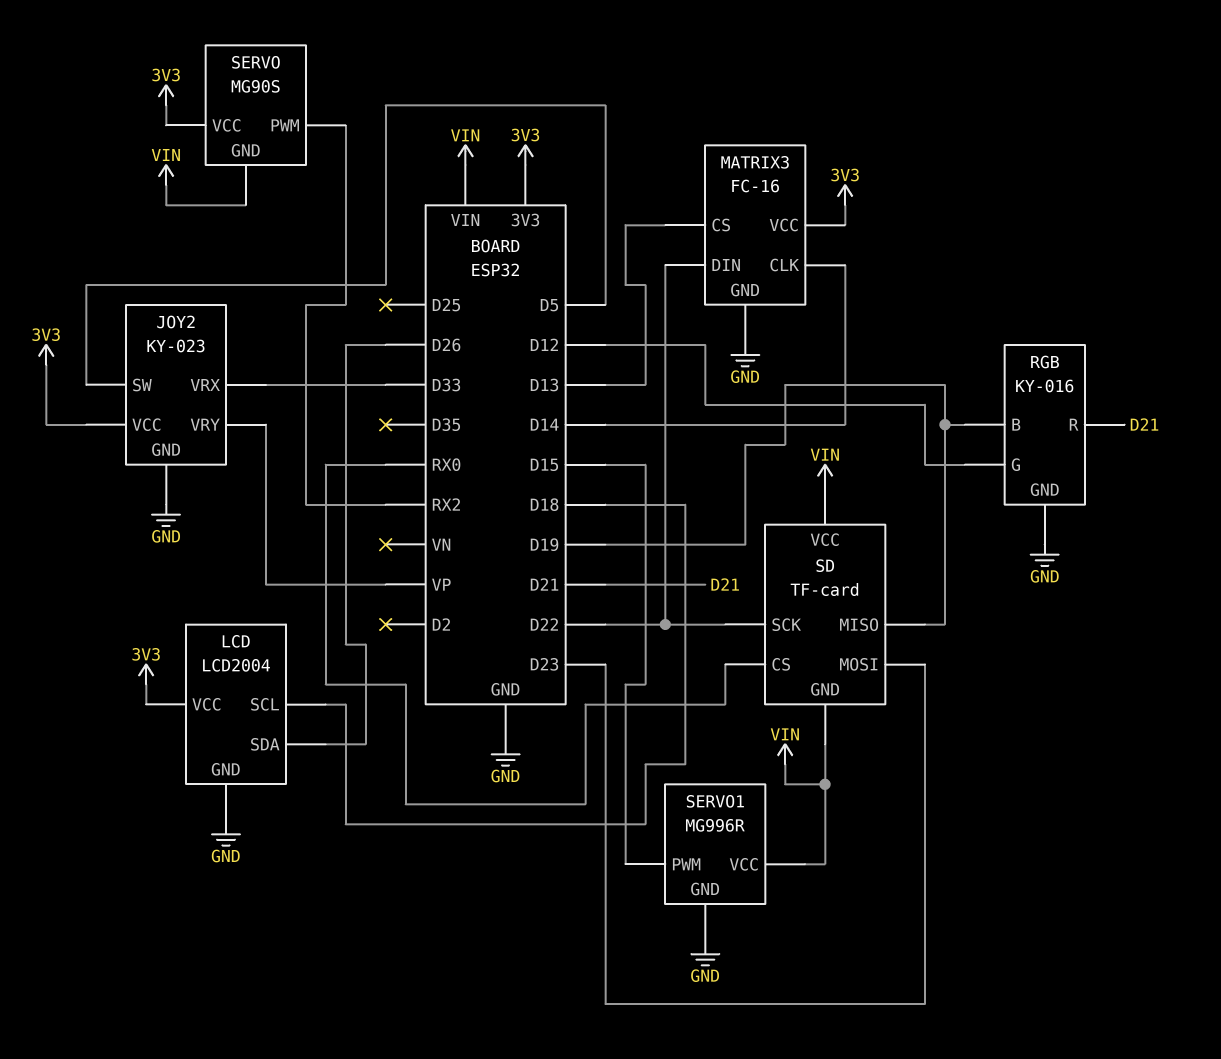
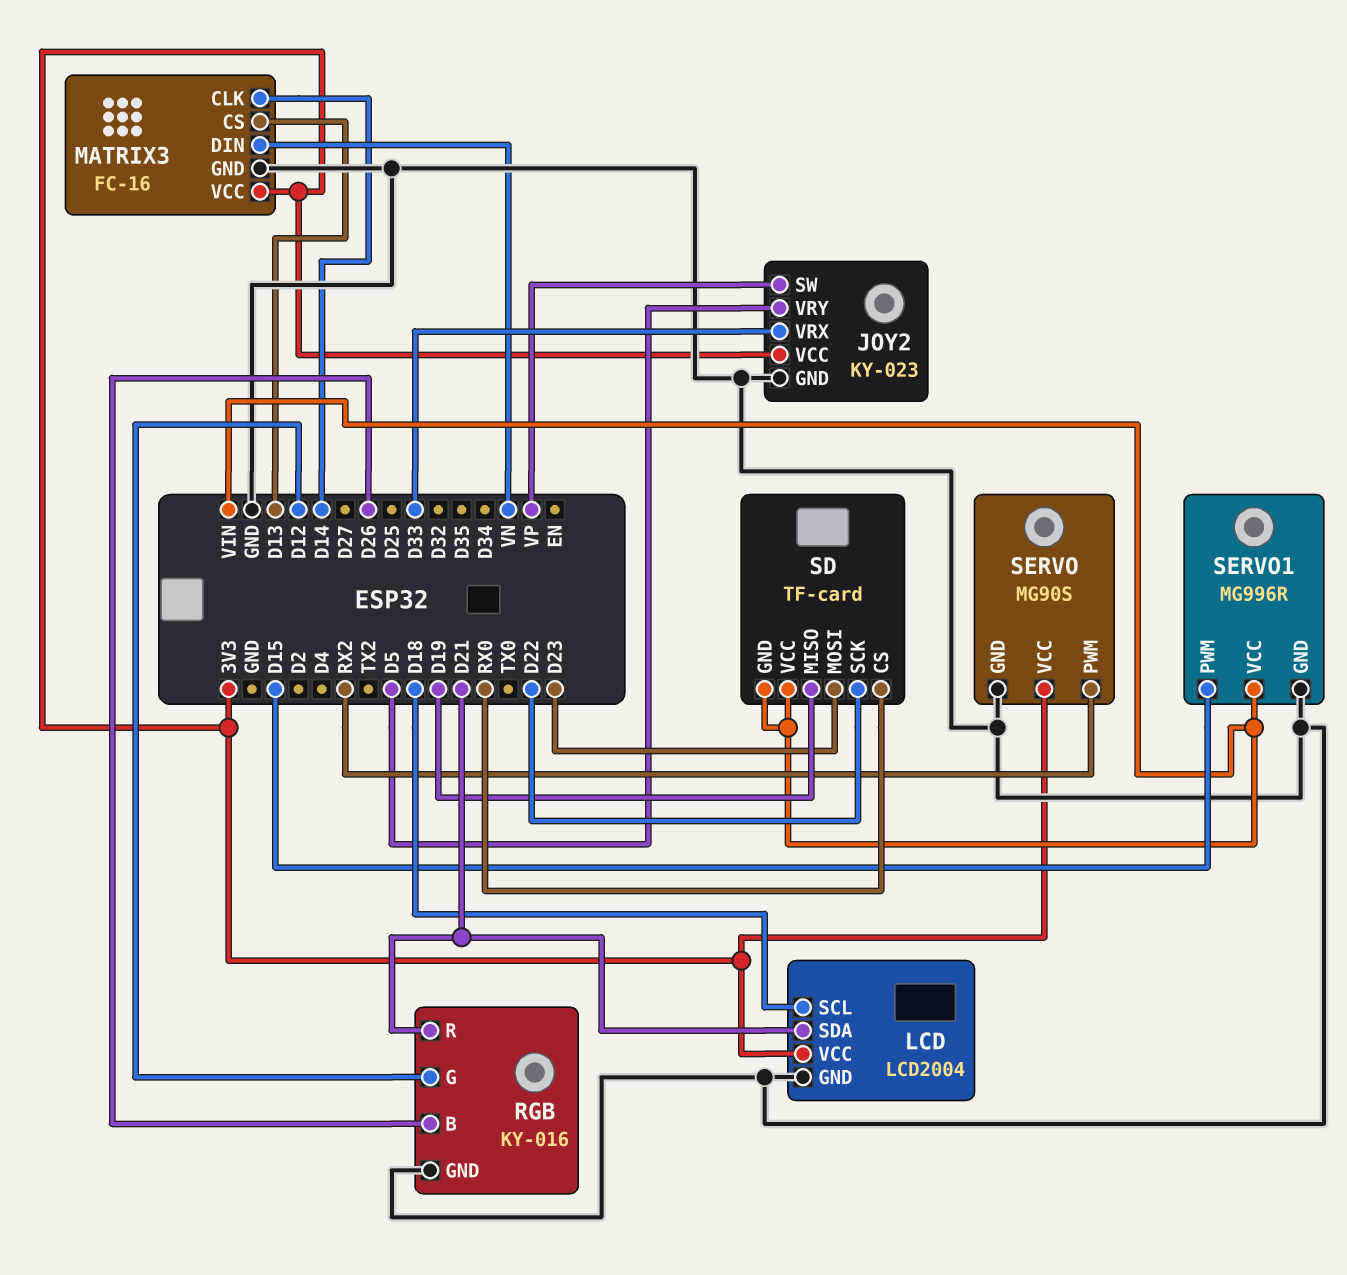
JOY2 pin SW: D5 -> VP
JOY2 pin VRY: VP -> D5
LCD pin SDA: D26 -> D21
MATRIX3 pin DIN: D22 -> VN
RGB pin B: D19 -> D26
SERVO pin GND: VIN -> GND

